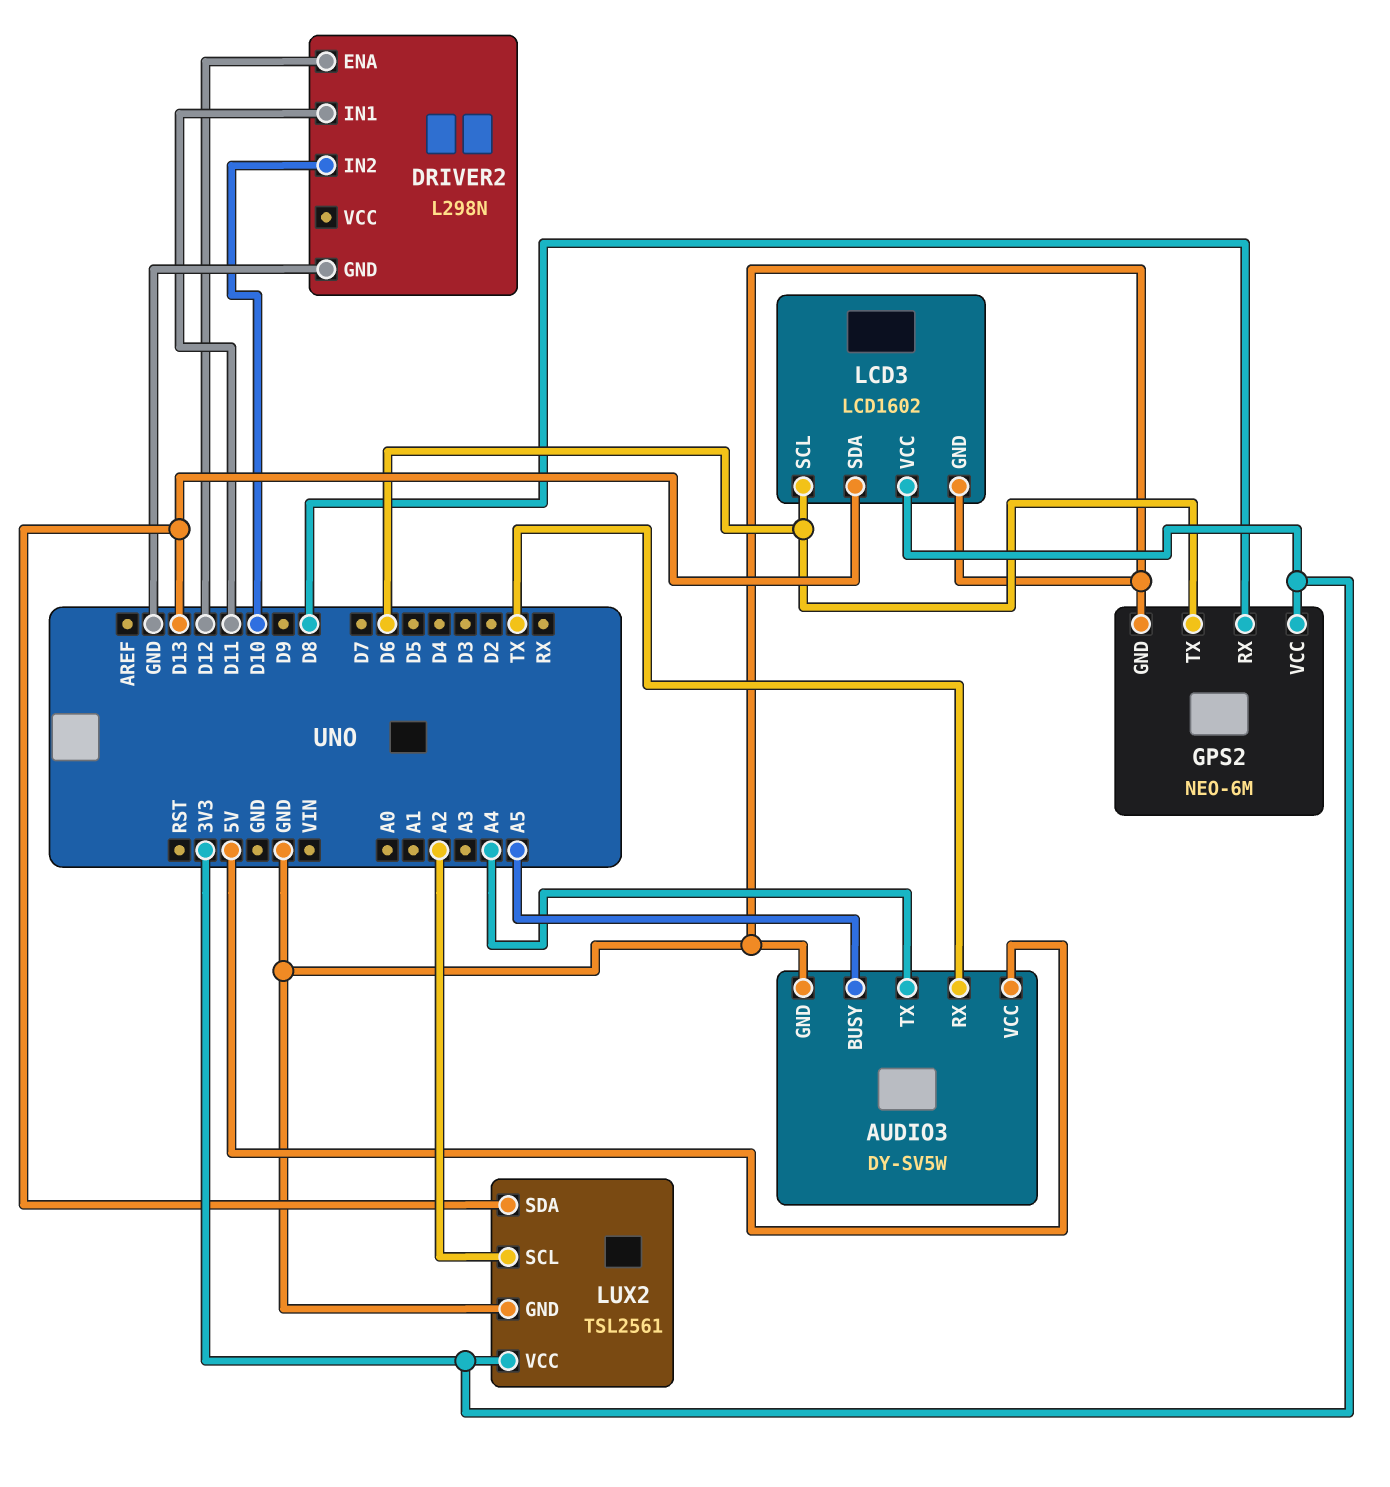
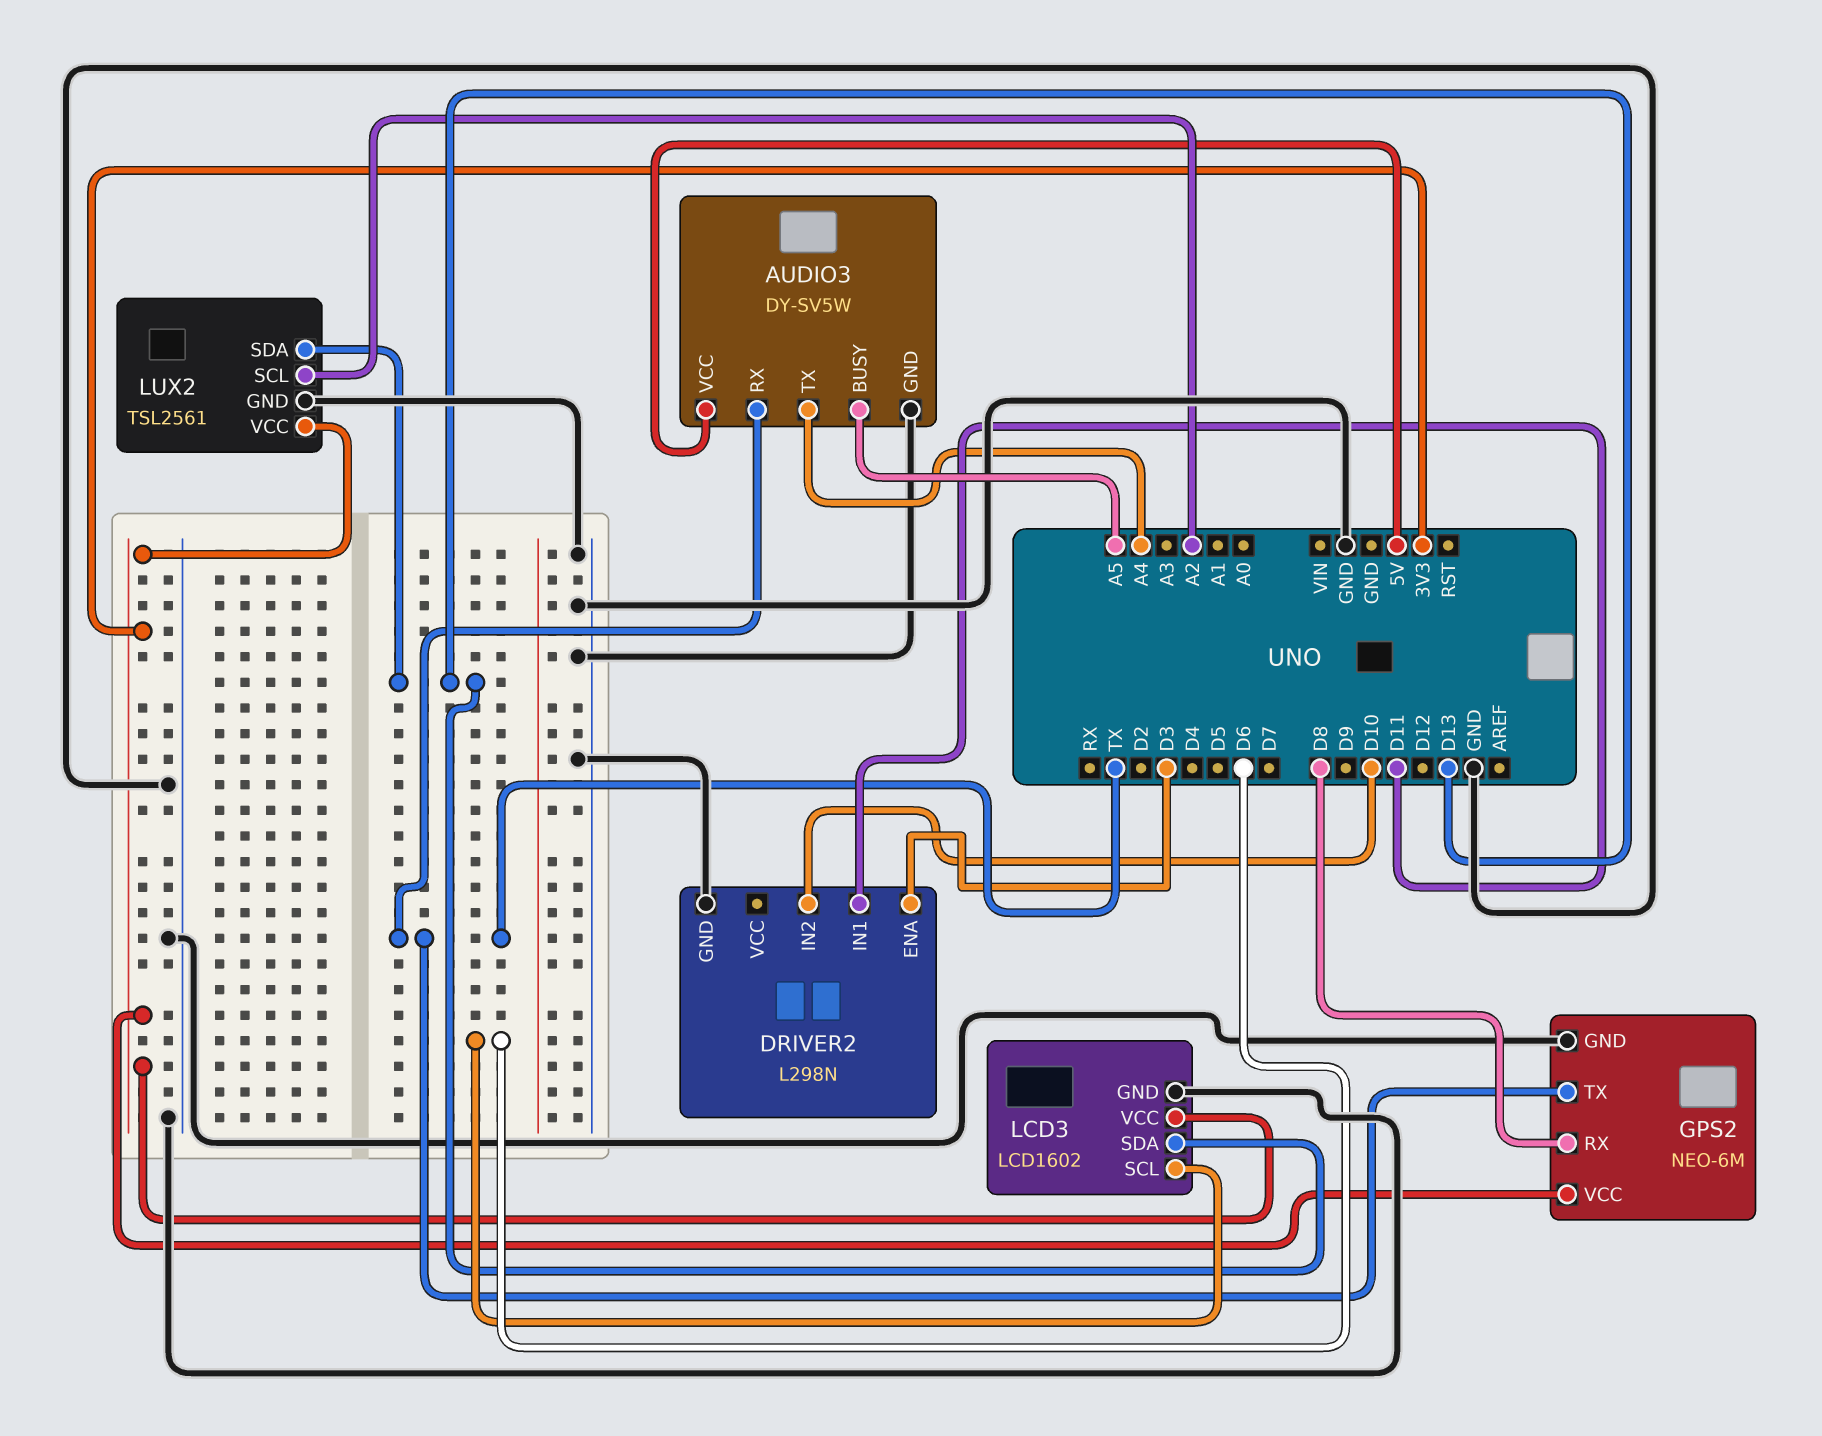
DRIVER2 pin ENA: D12 -> D3
GPS2 pin TX: D6 -> TX

